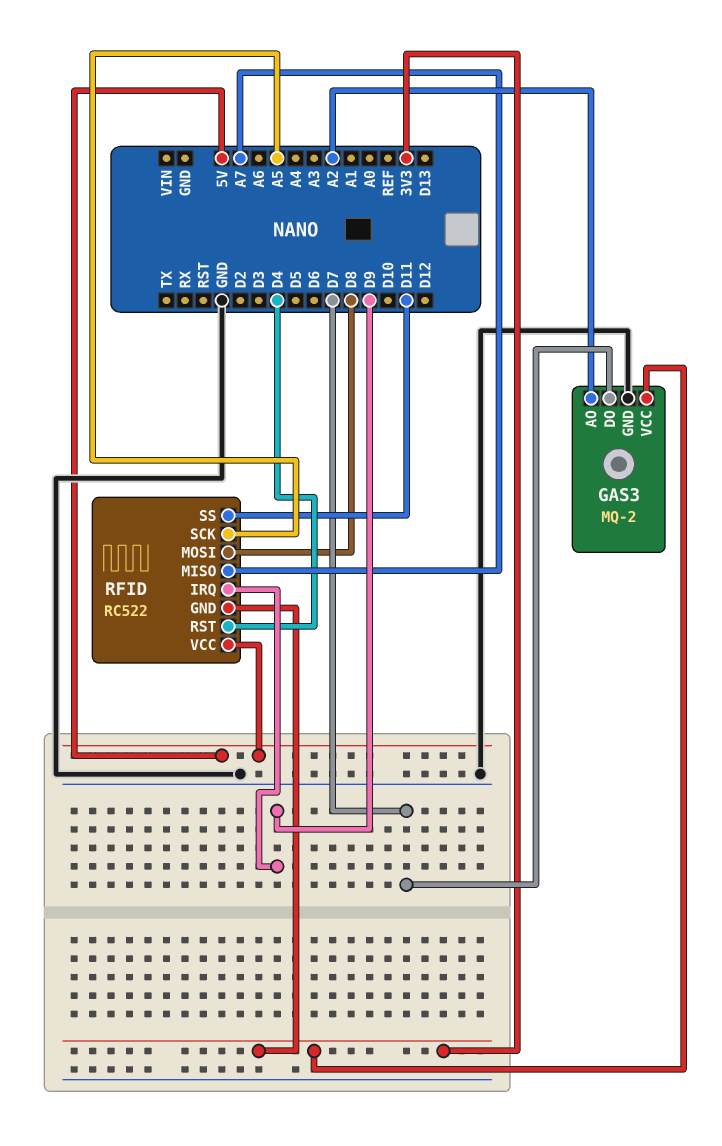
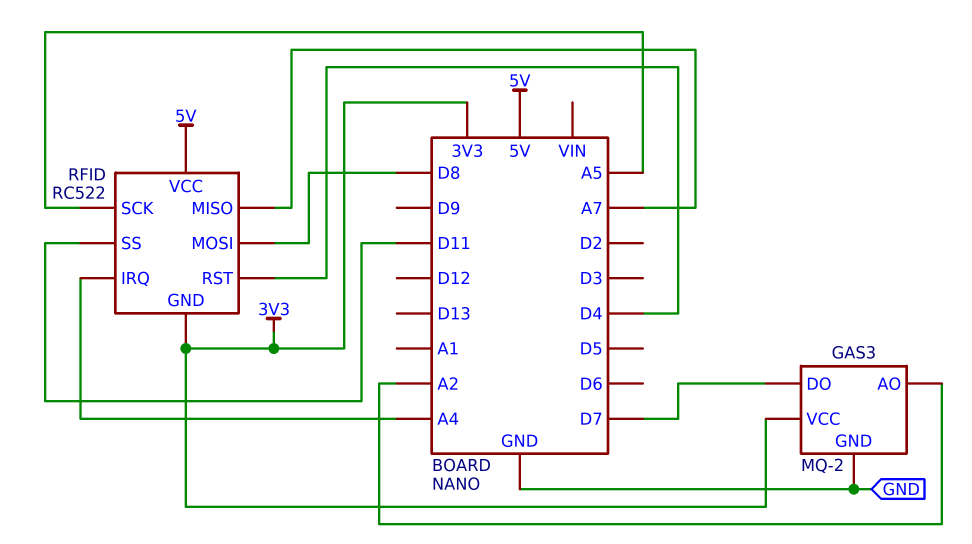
RFID pin IRQ: D9 -> A4

